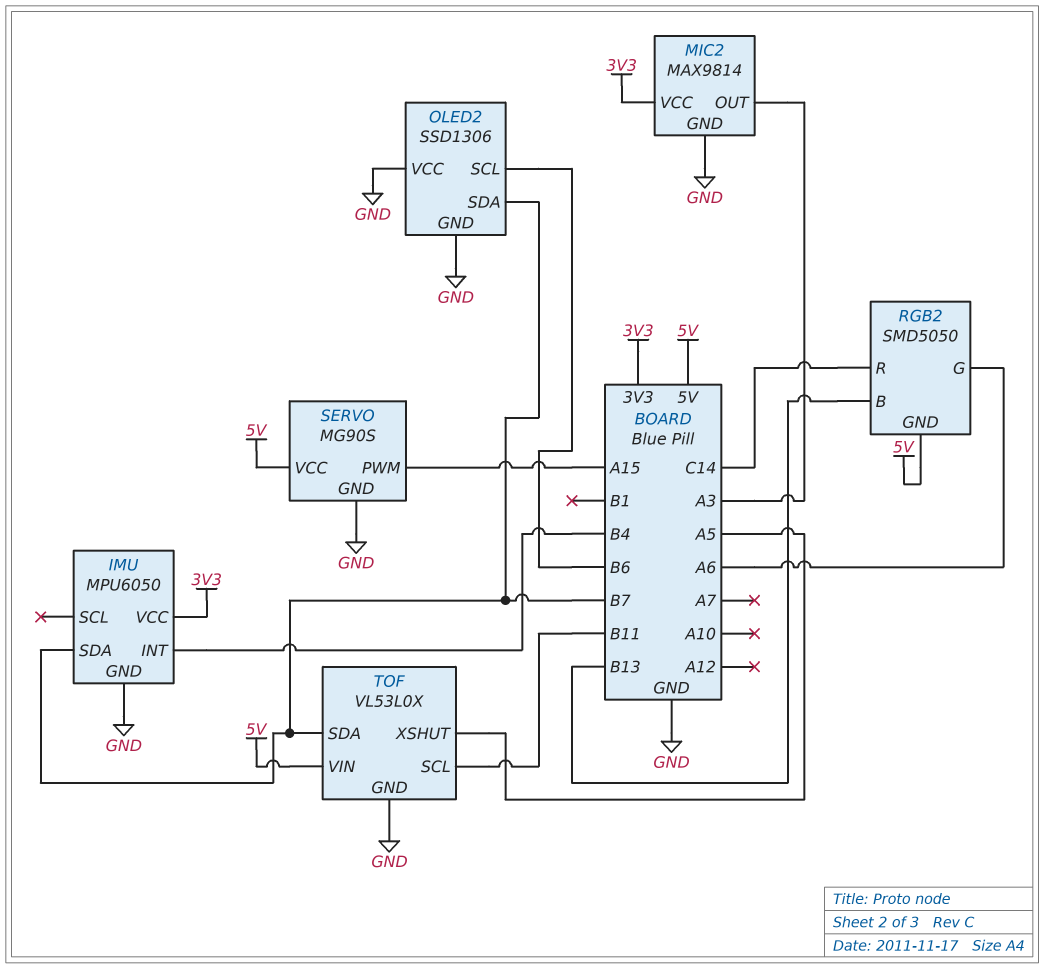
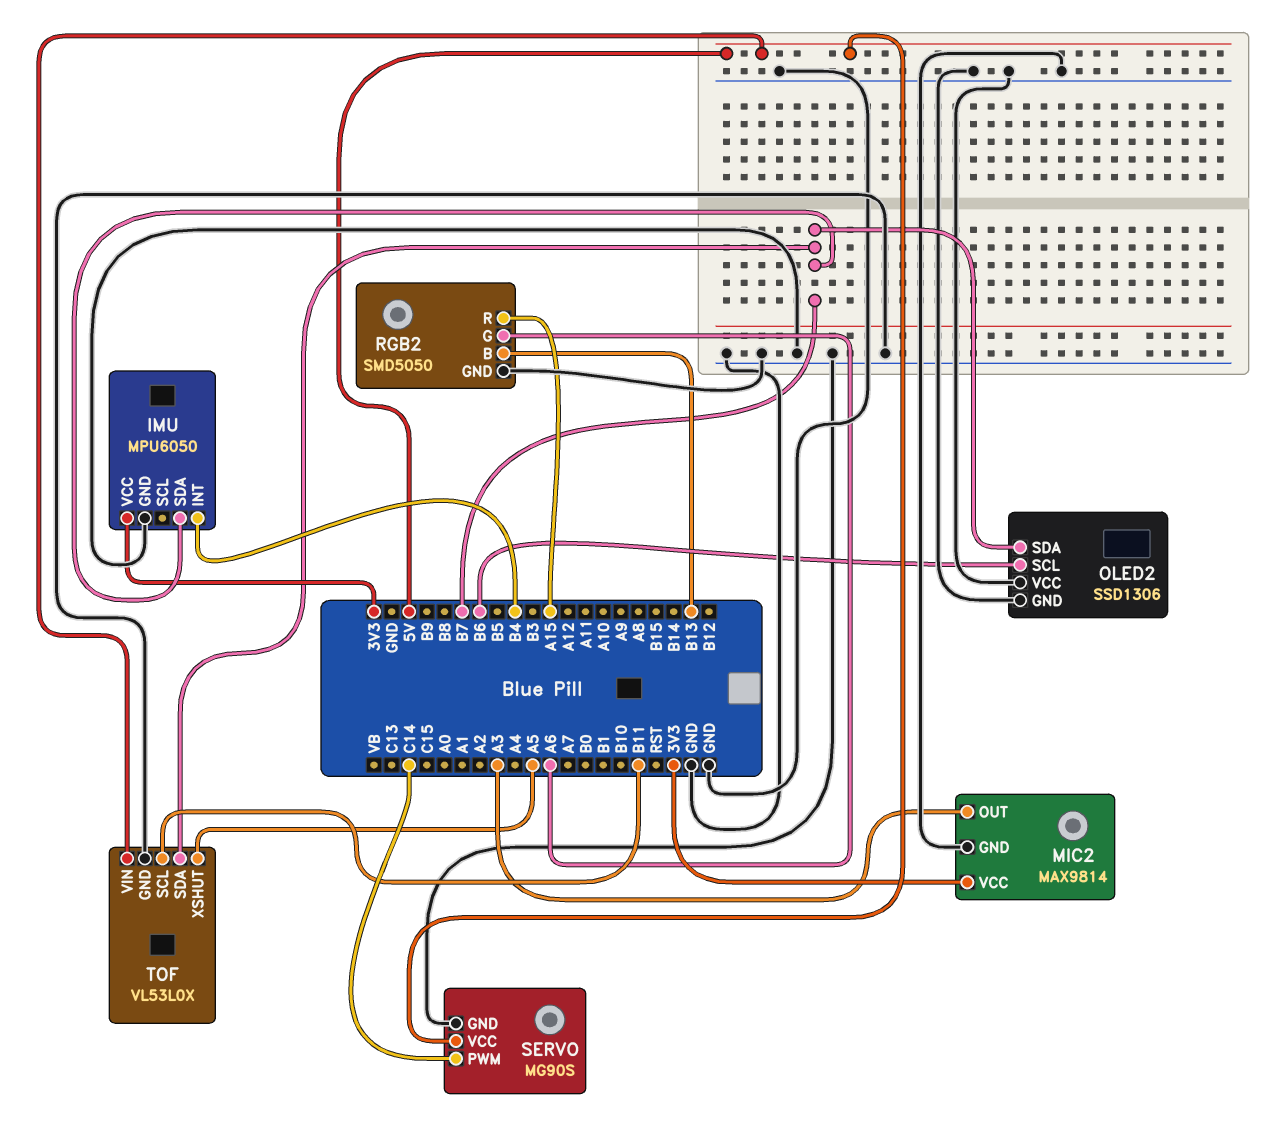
RGB2 pin GND: 5V -> GND
RGB2 pin R: C14 -> A15
SERVO pin PWM: A15 -> C14

